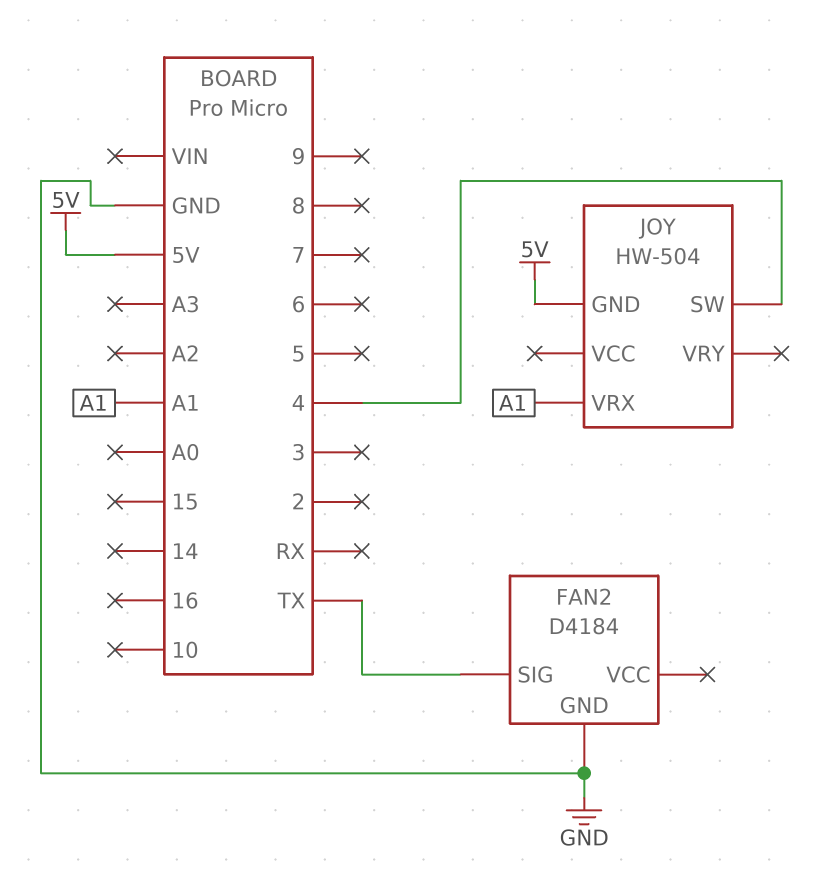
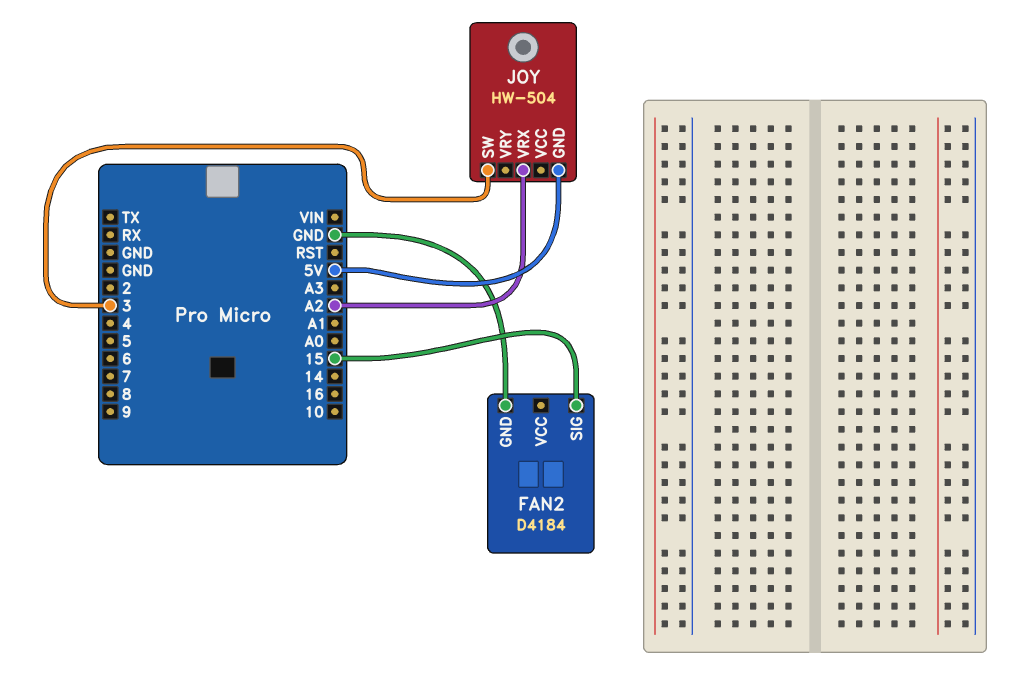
FAN2 pin SIG: TX -> 15
JOY pin SW: 4 -> 3
JOY pin VRX: A1 -> A2

